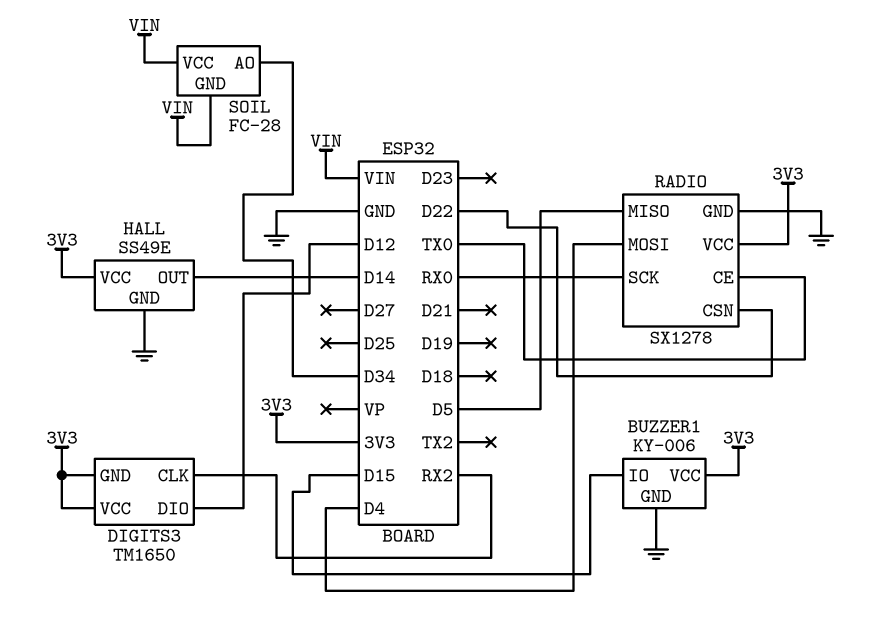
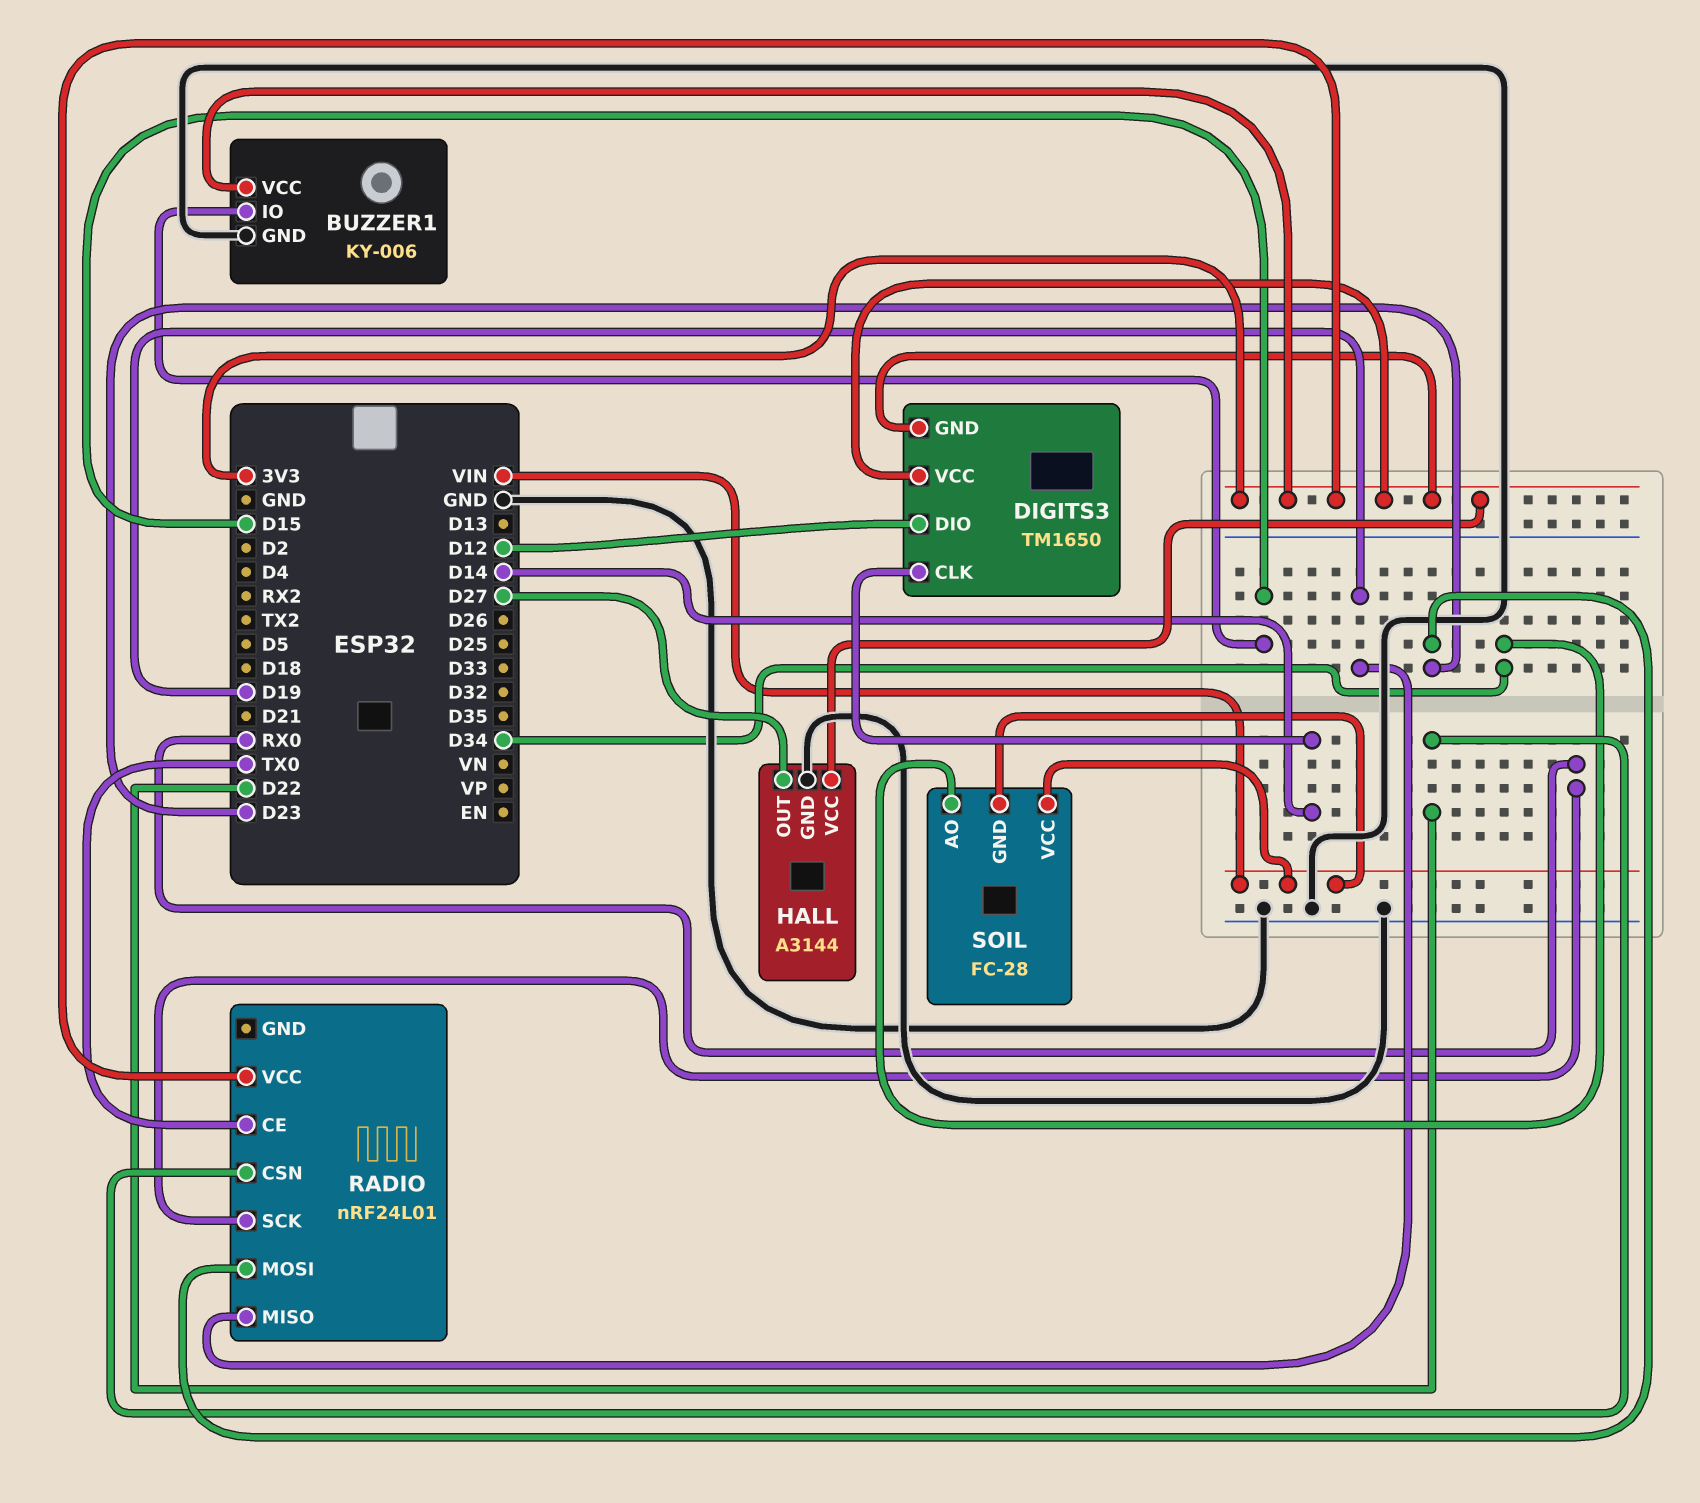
DIGITS3 pin CLK: RX2 -> D14
HALL: SS49E -> A3144
HALL pin OUT: D14 -> D27
RADIO: SX1278 -> nRF24L01
RADIO pin GND: GND -> none
RADIO pin MISO: D5 -> D19
RADIO pin MOSI: D4 -> D23

